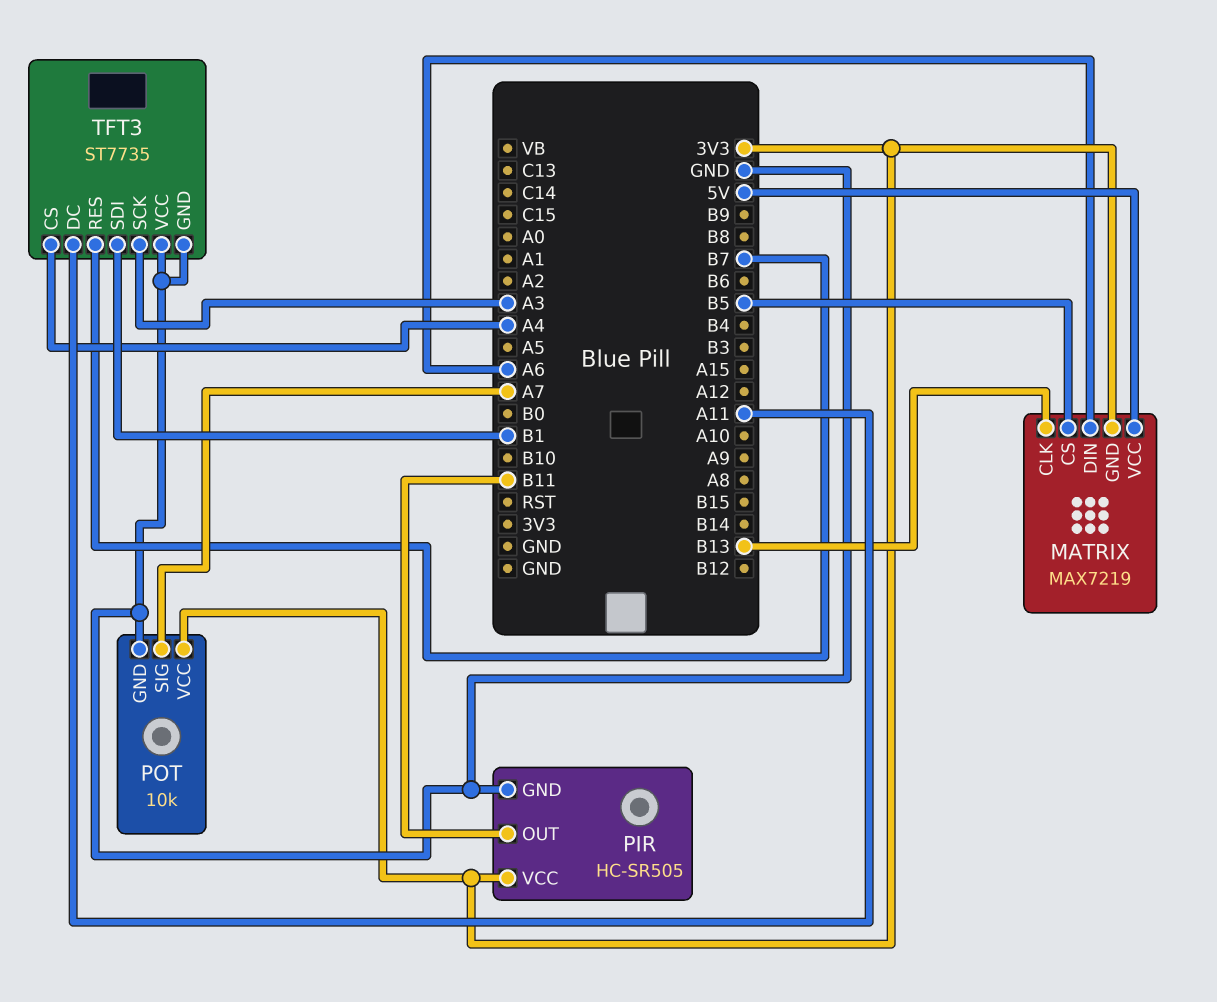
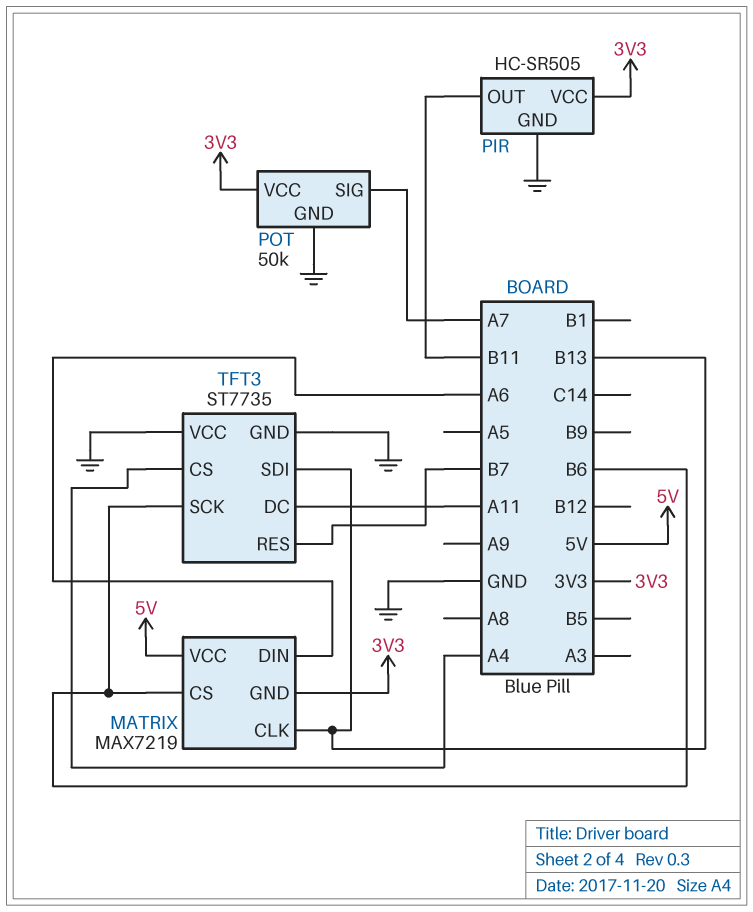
MATRIX pin CS: B5 -> B6
POT: 10k -> 50k
TFT3 pin SCK: A3 -> B6
TFT3 pin SDI: B1 -> B13

